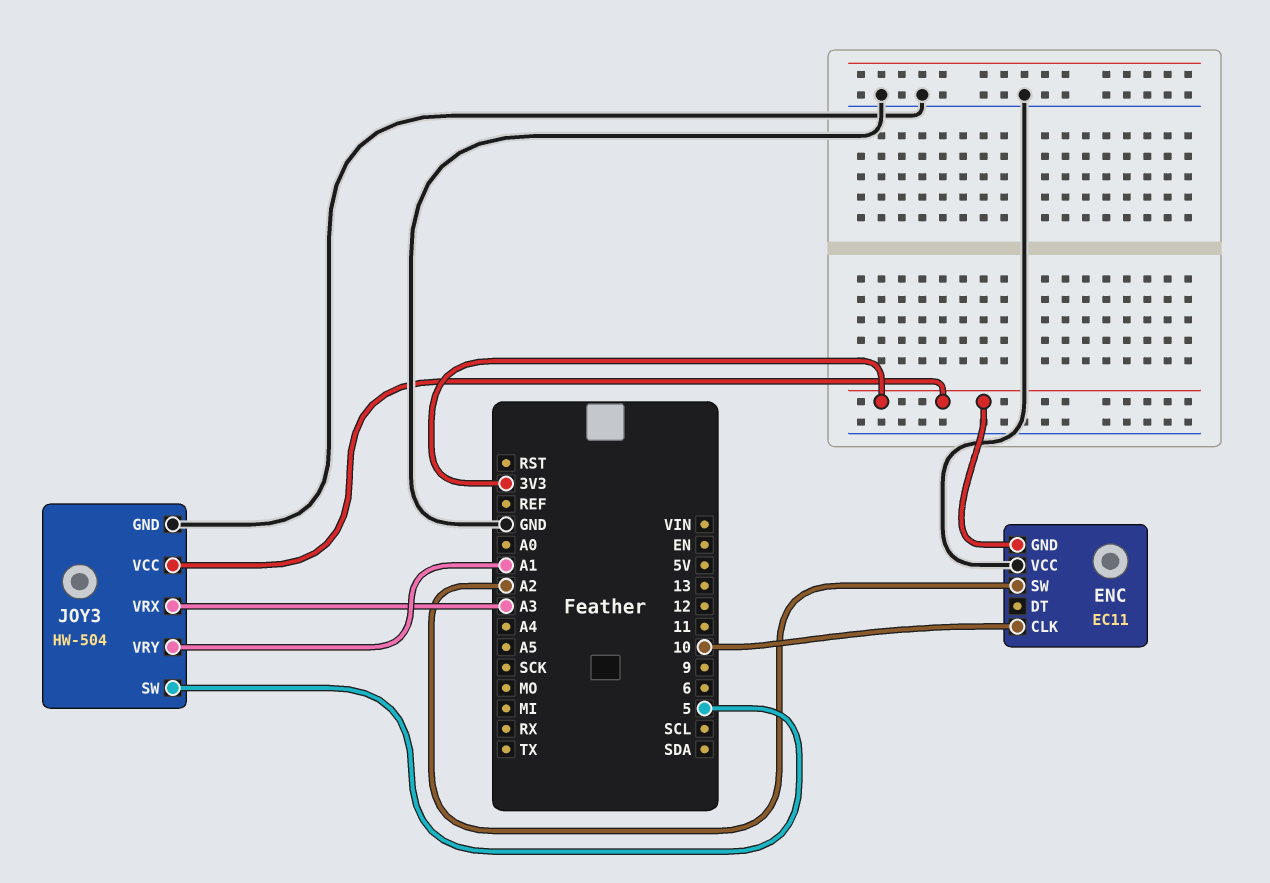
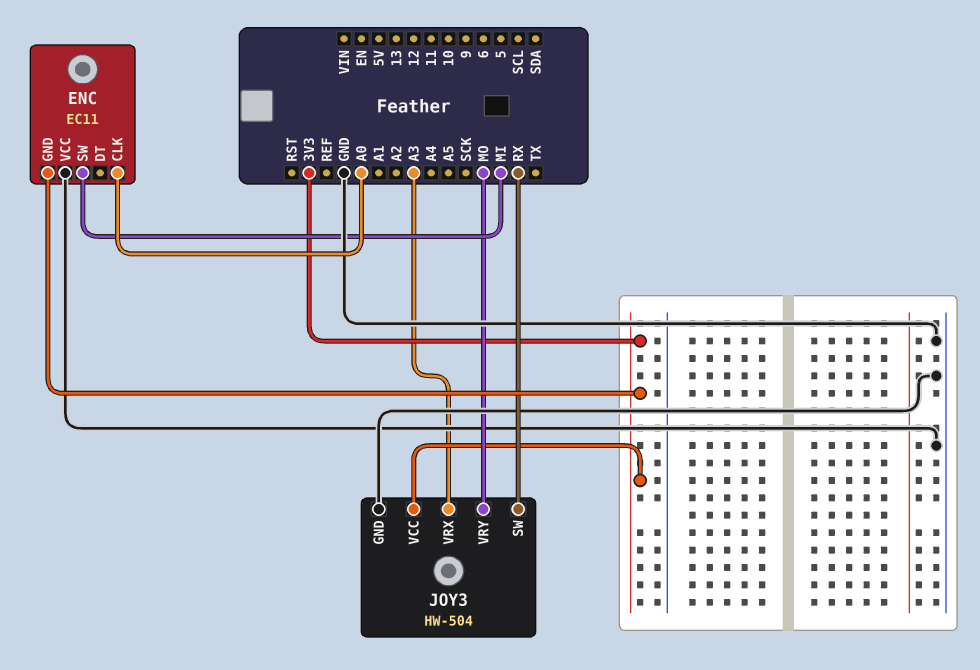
ENC pin CLK: 10 -> A0
ENC pin SW: A2 -> MI
JOY3 pin SW: 5 -> RX
JOY3 pin VRY: A1 -> MO

